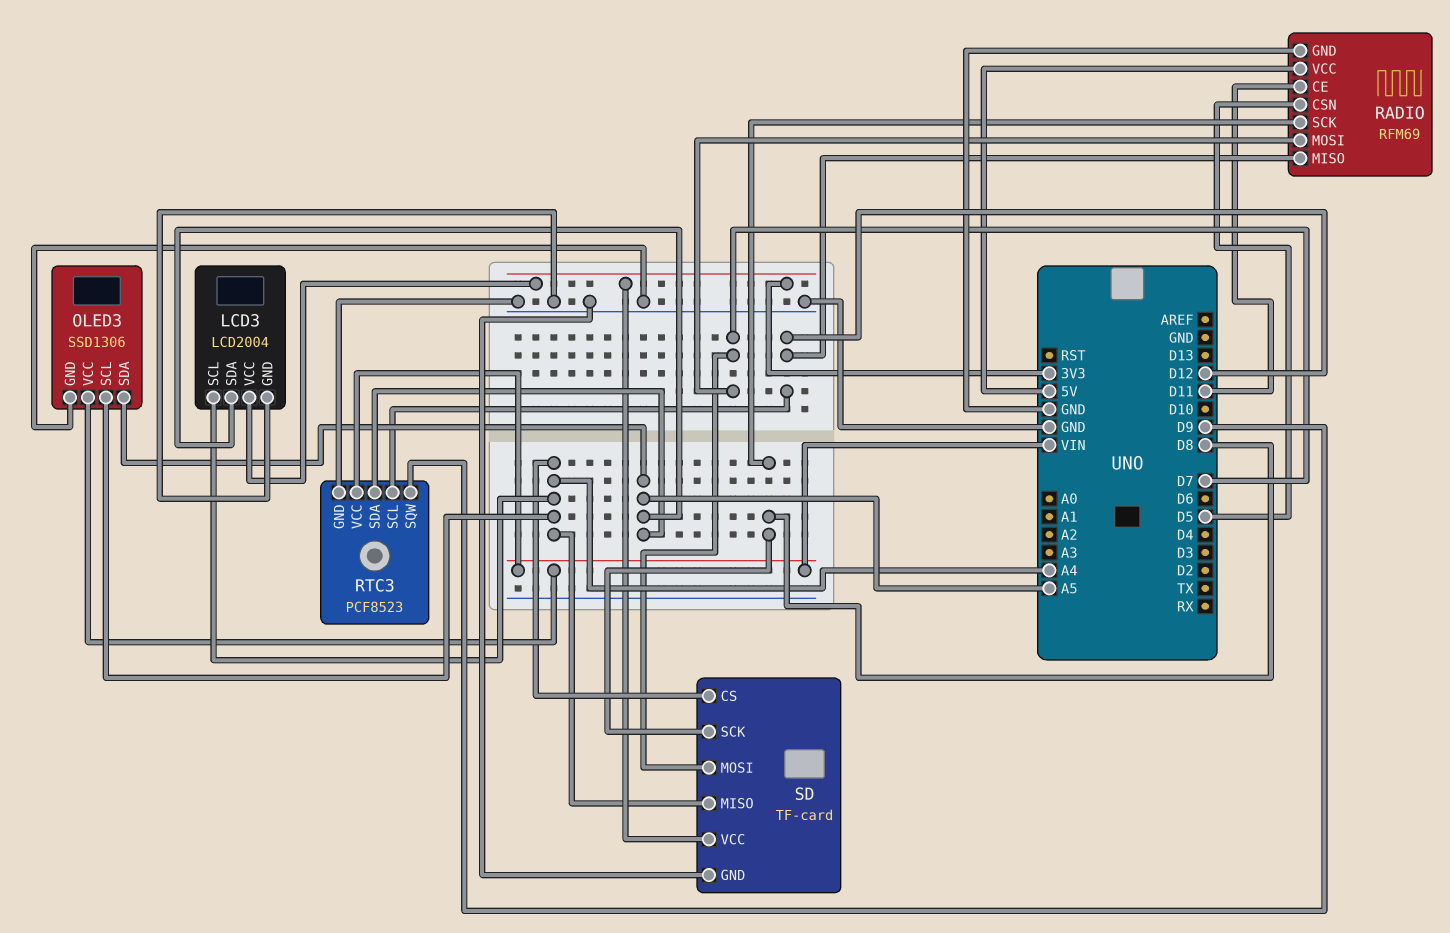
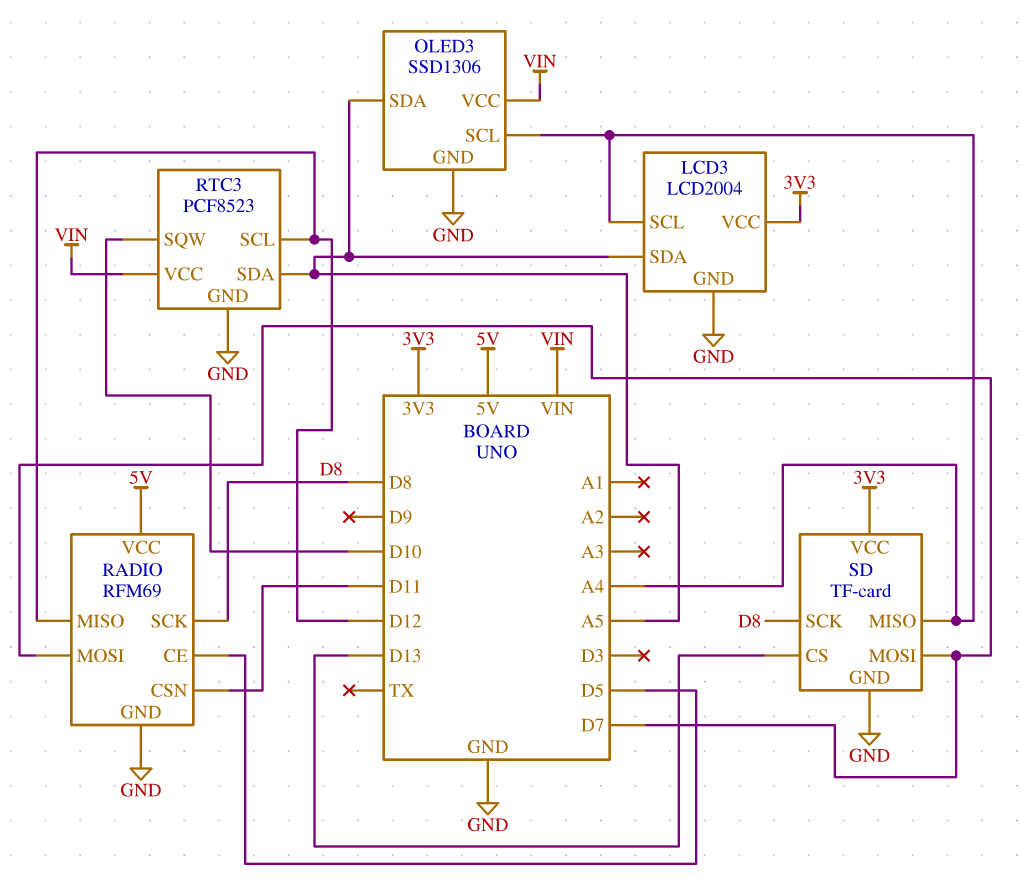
RADIO pin CE: D11 -> D5
RADIO pin CSN: D5 -> D11
RTC3 pin SQW: D9 -> D10
SD pin CS: A4 -> D13

